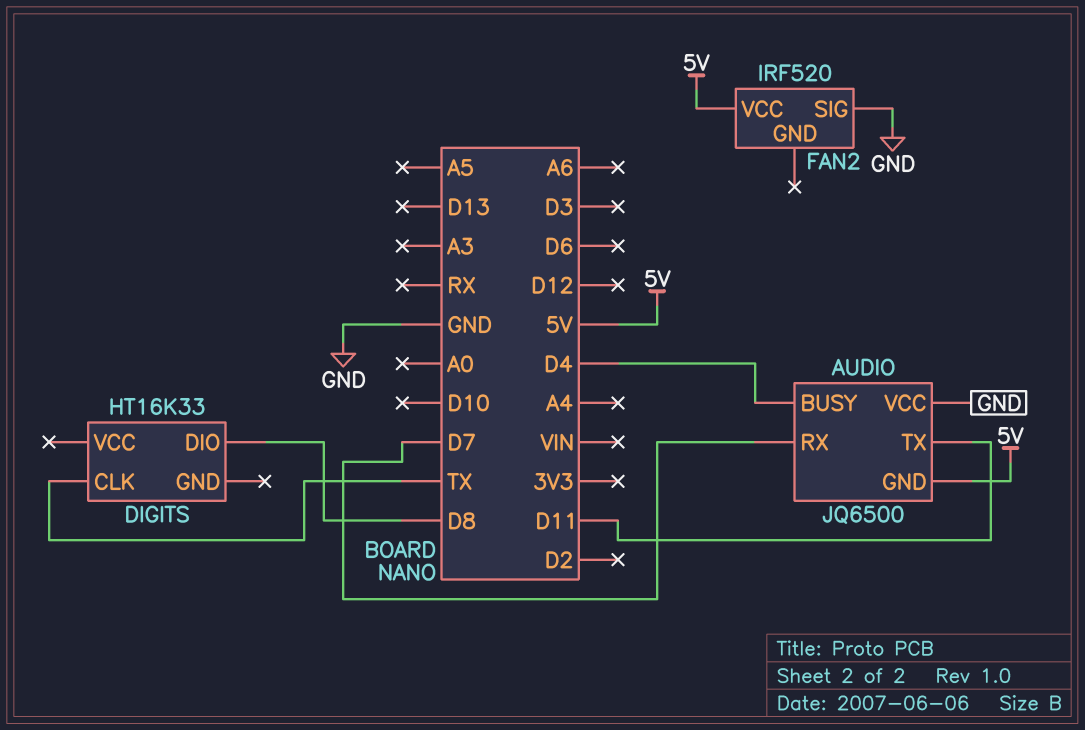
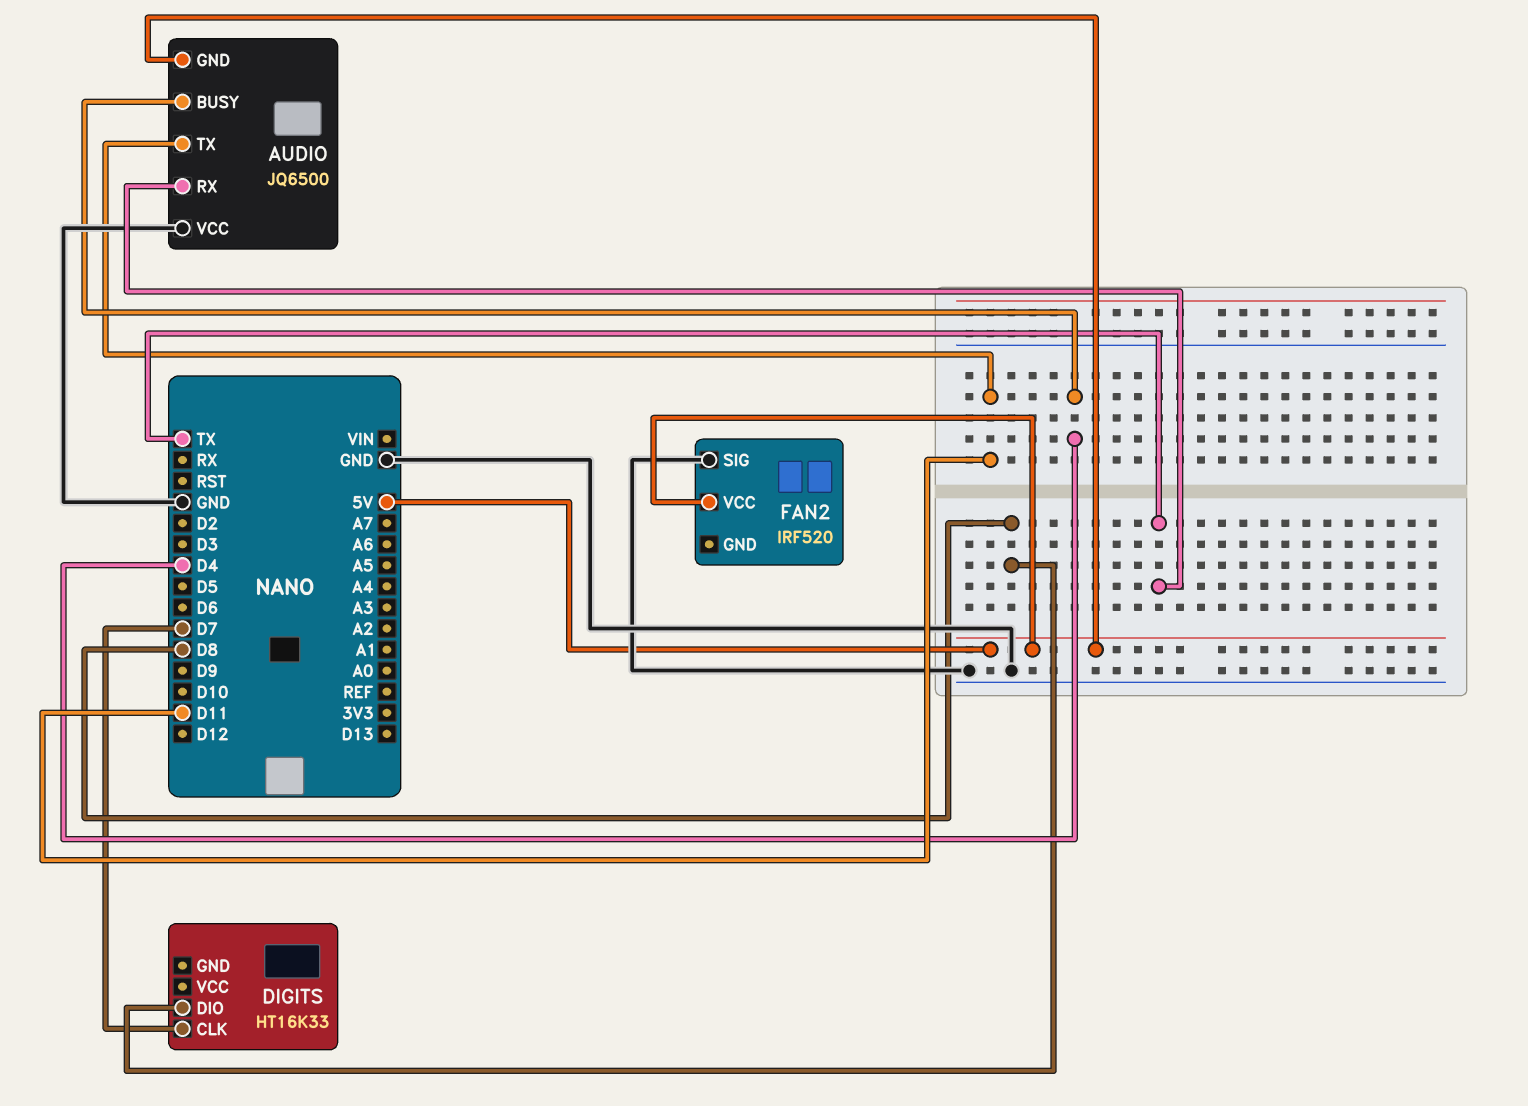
AUDIO pin RX: D7 -> TX
DIGITS pin CLK: TX -> D7

